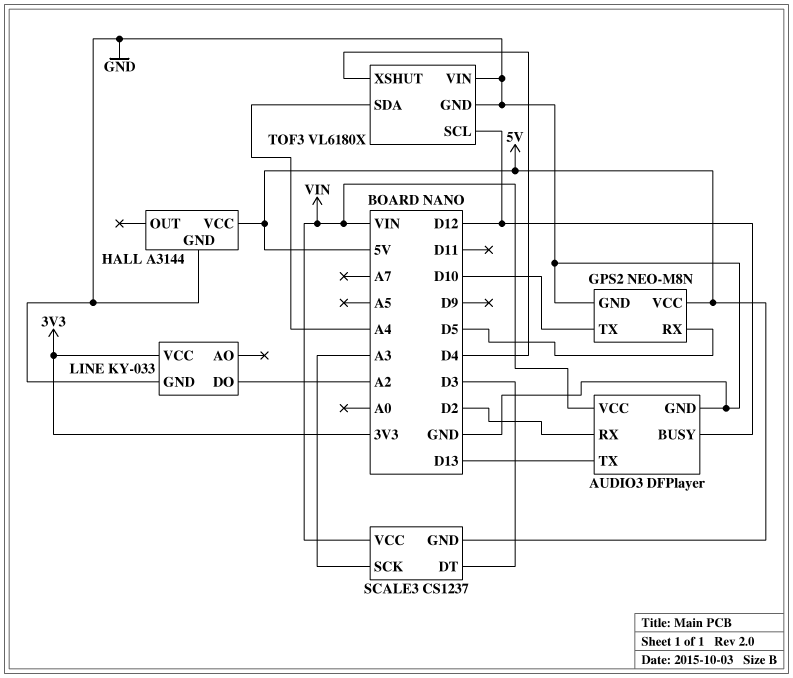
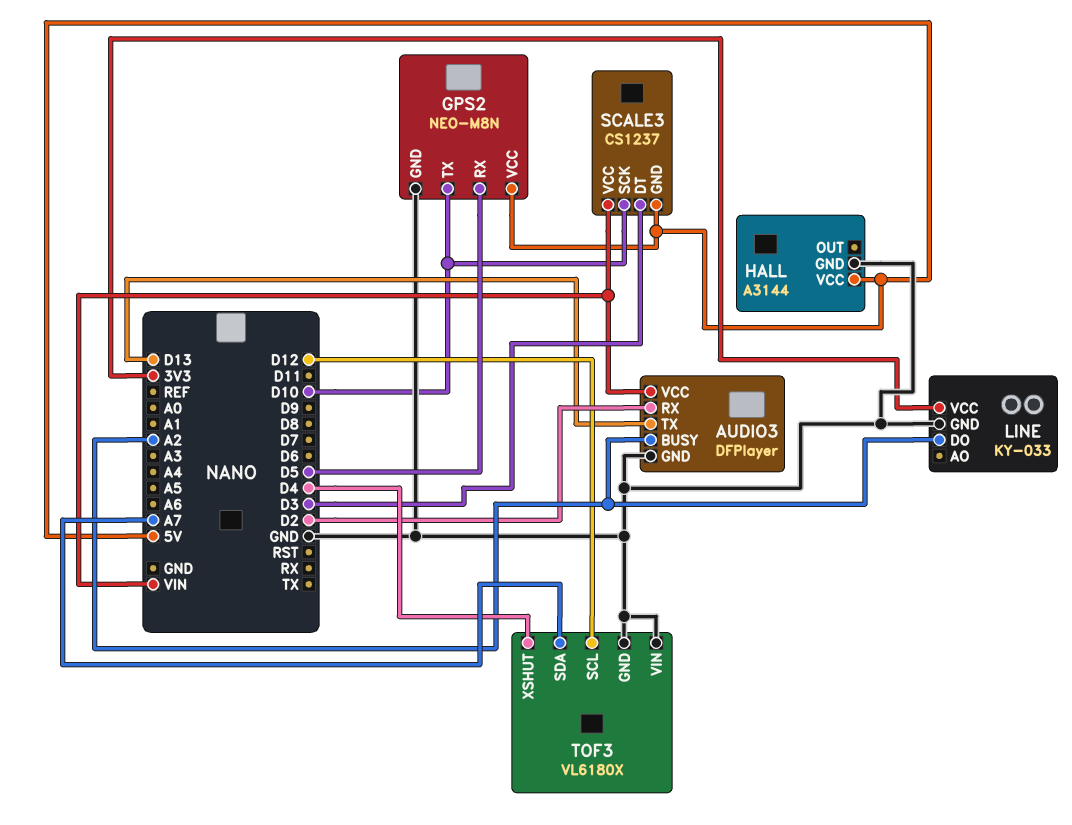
AUDIO3 pin BUSY: D12 -> A2
SCALE3 pin SCK: A3 -> D10
TOF3 pin SDA: A4 -> A7

